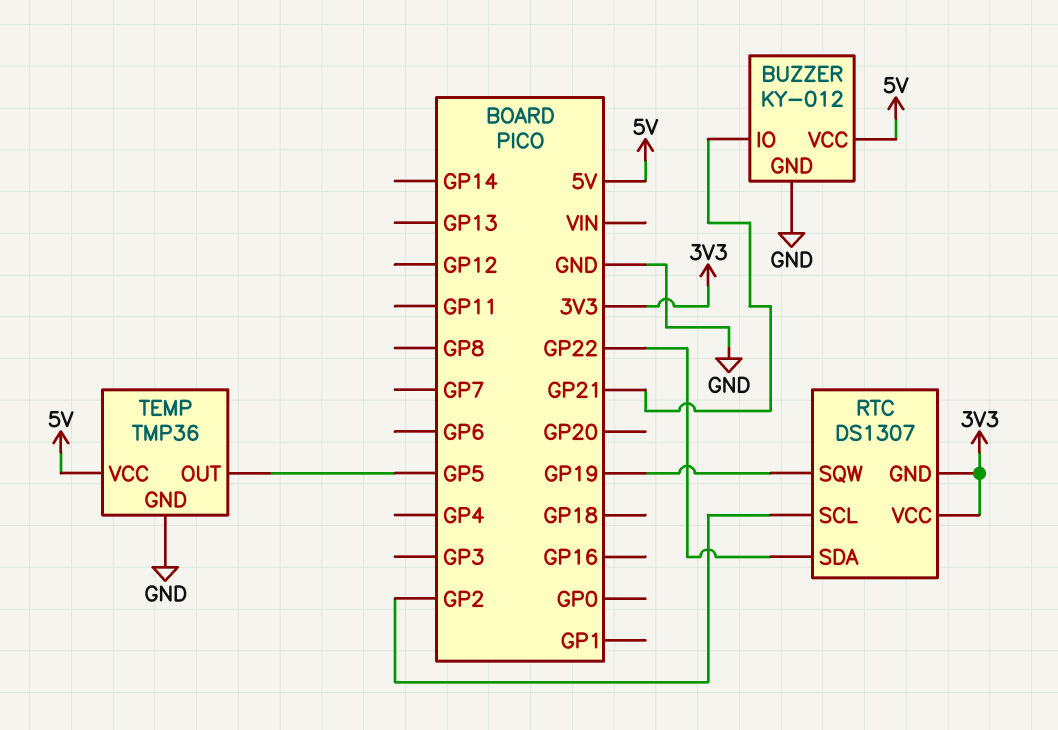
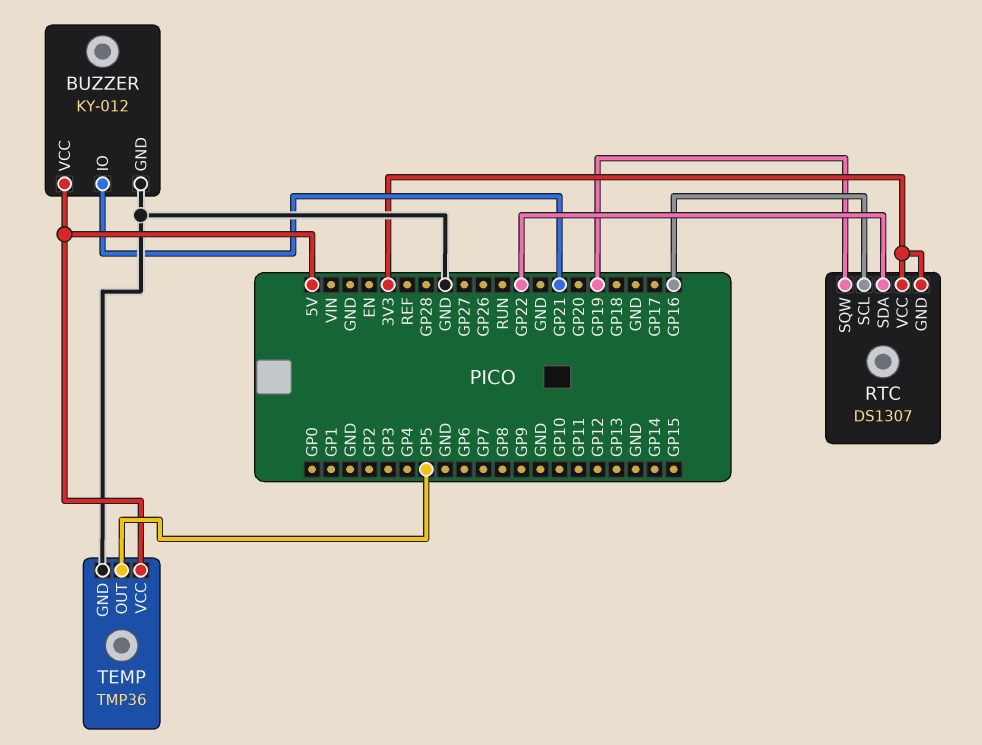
RTC pin SCL: GP2 -> GP16

